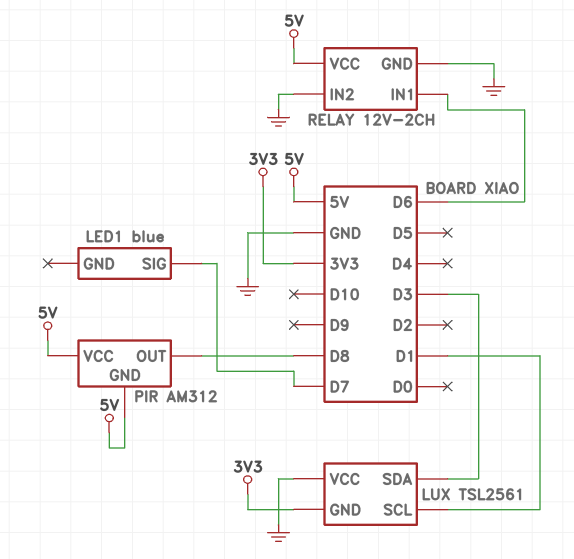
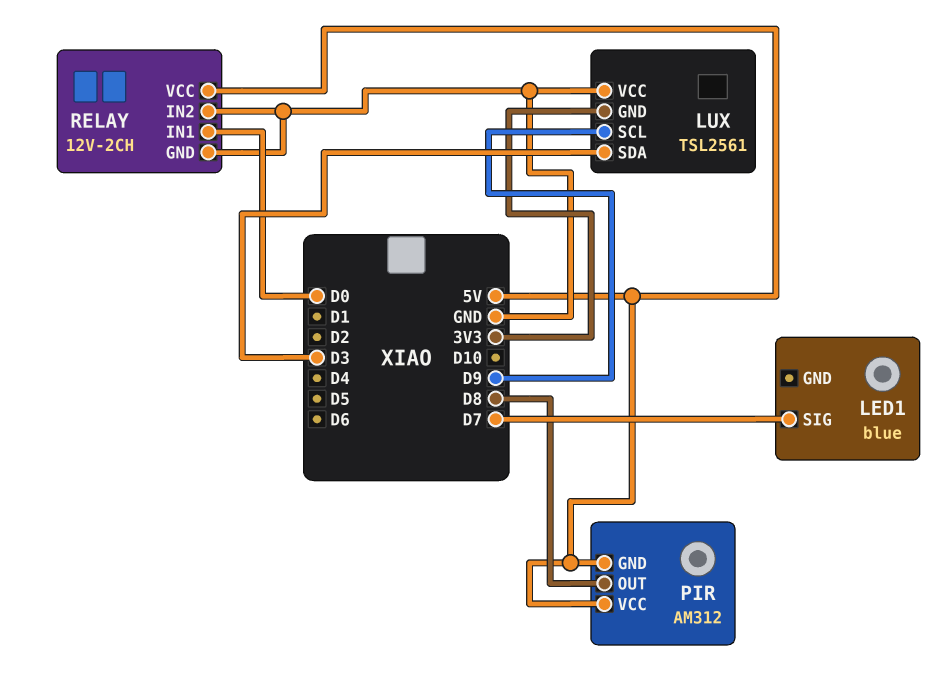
LUX pin SCL: D1 -> D9
RELAY pin IN1: D6 -> D0

